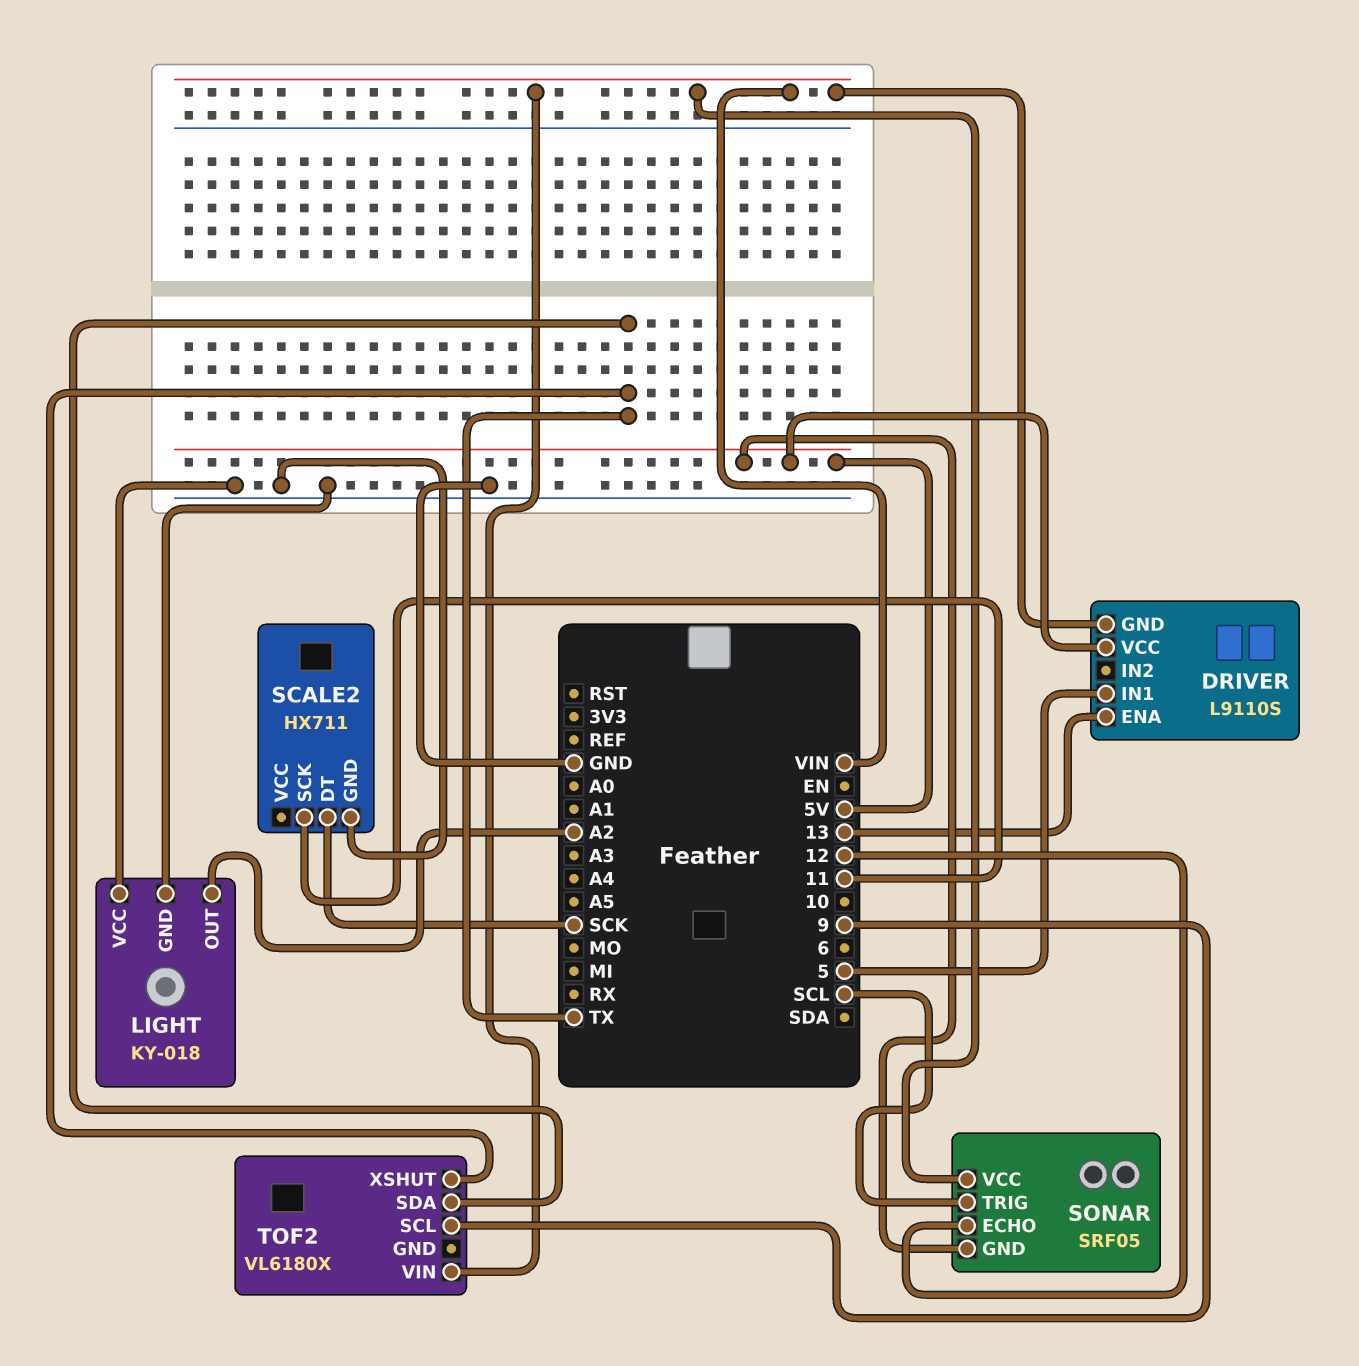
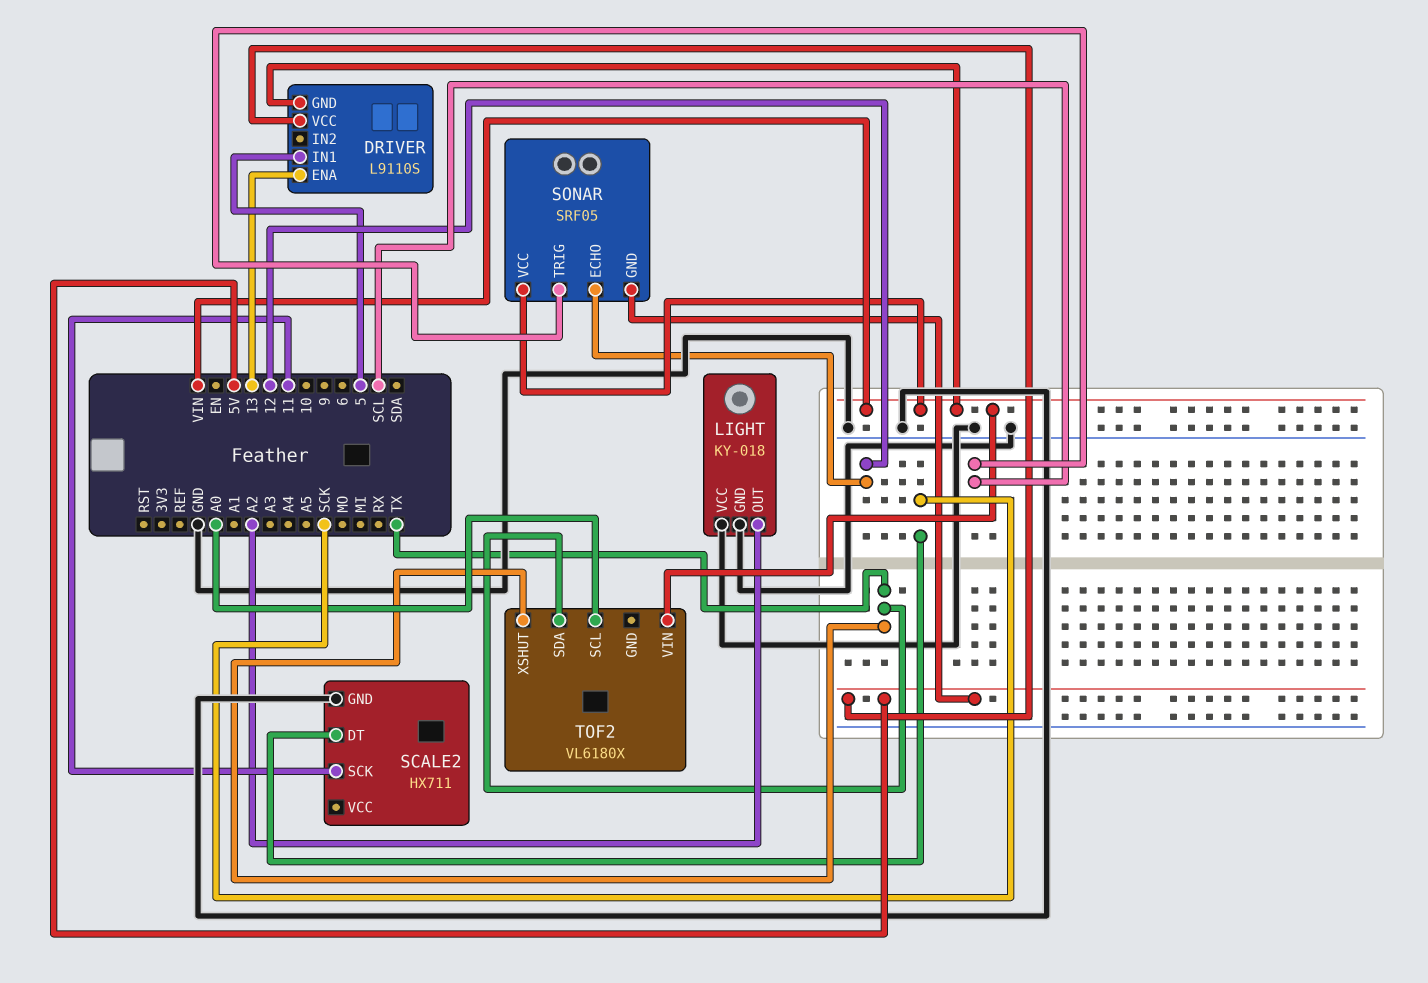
TOF2 pin SCL: 9 -> A0

